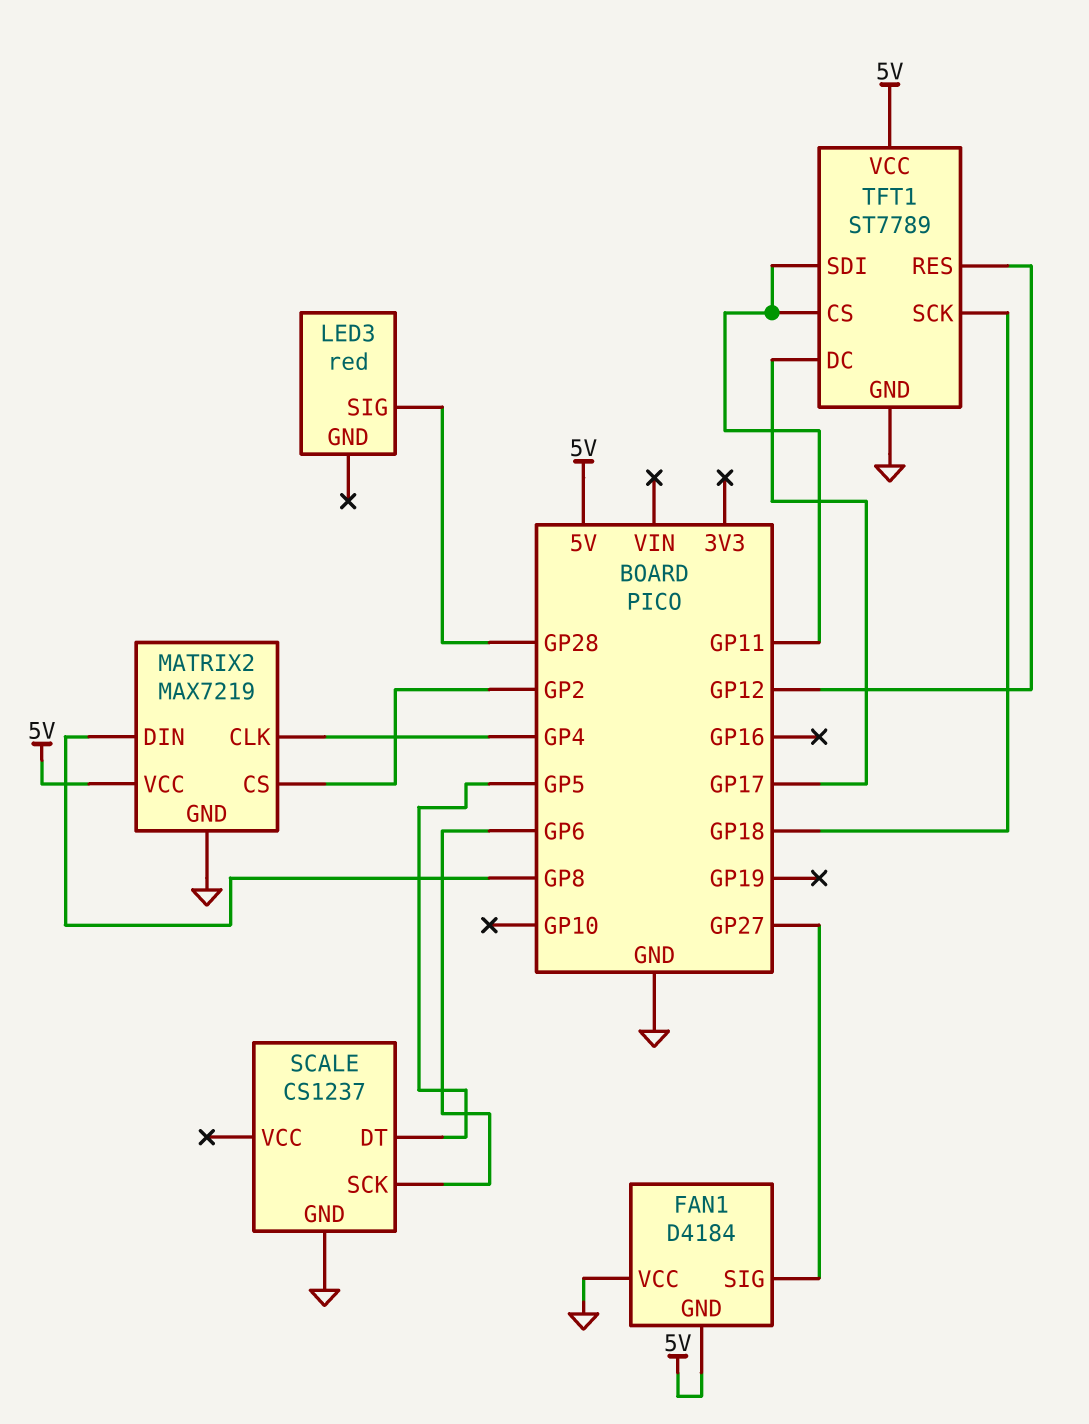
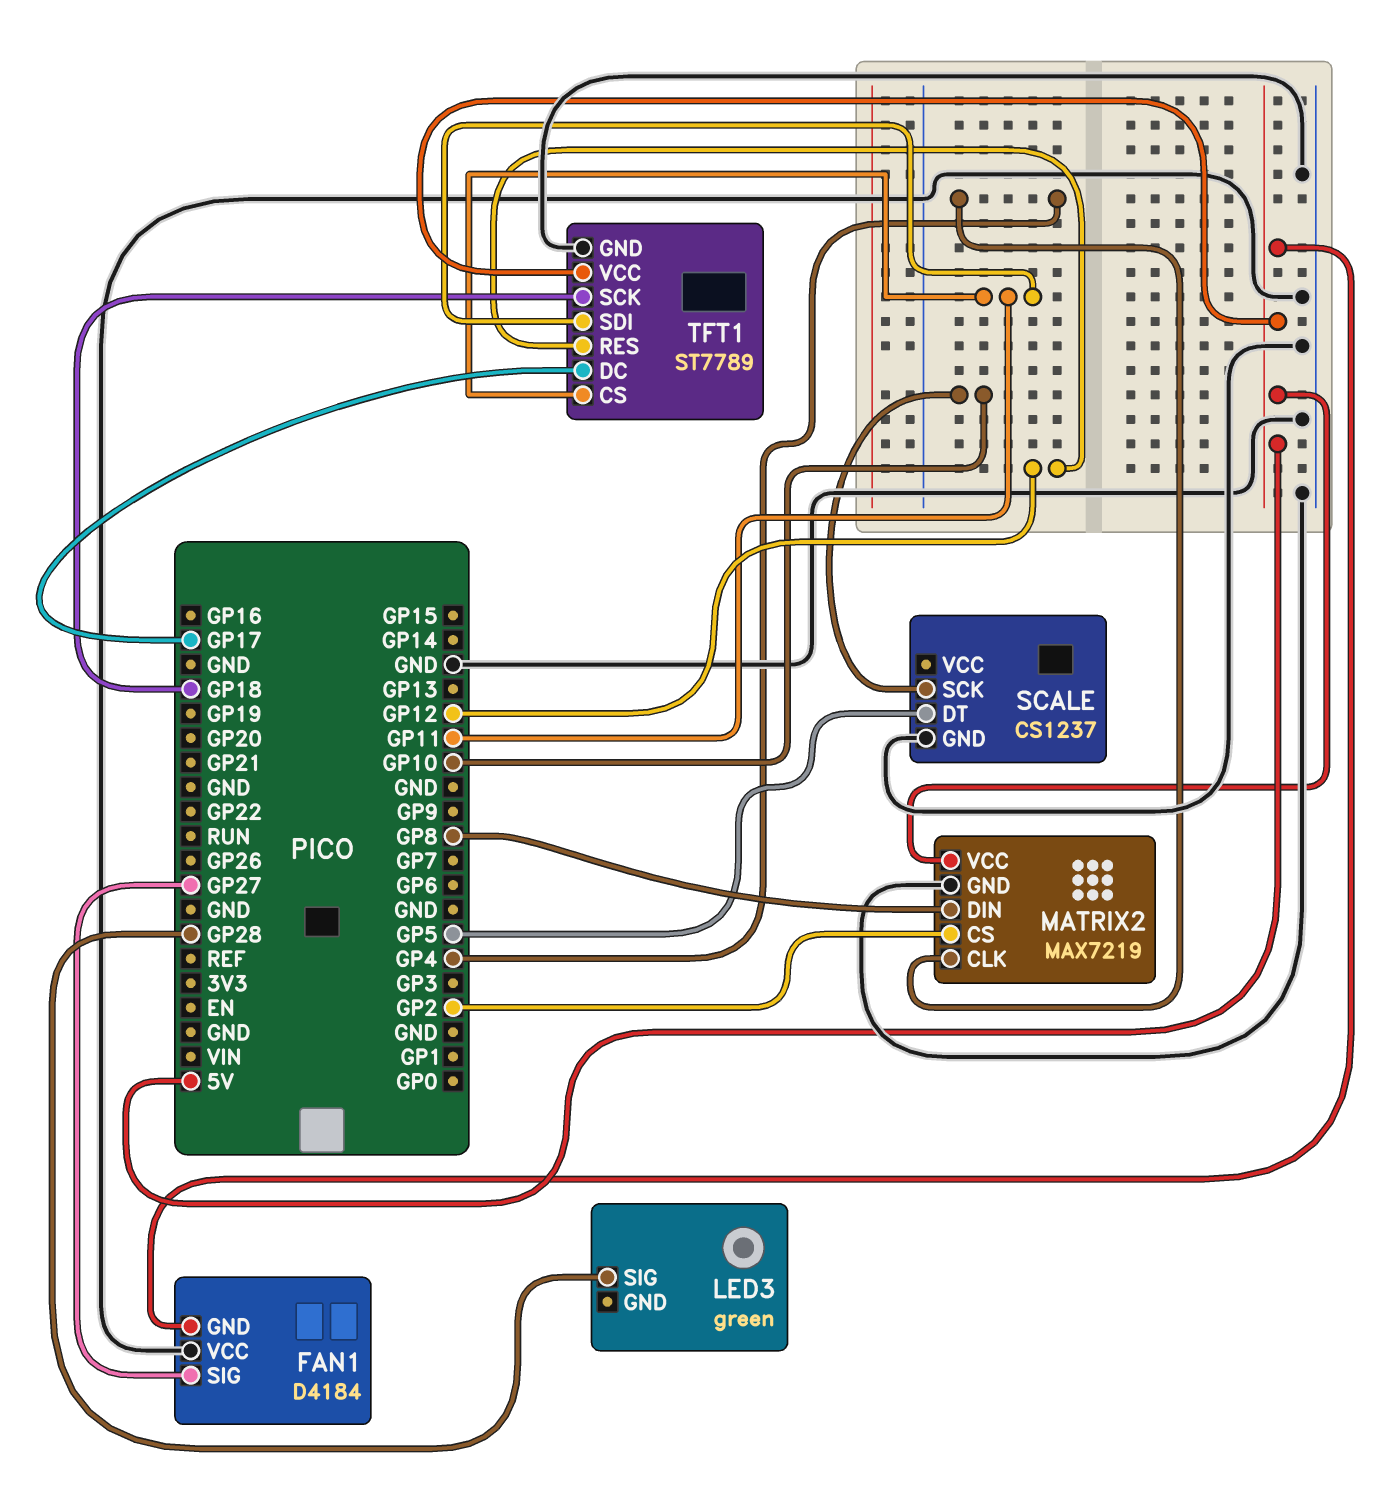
LED3: red -> green
SCALE pin SCK: GP6 -> GP10

